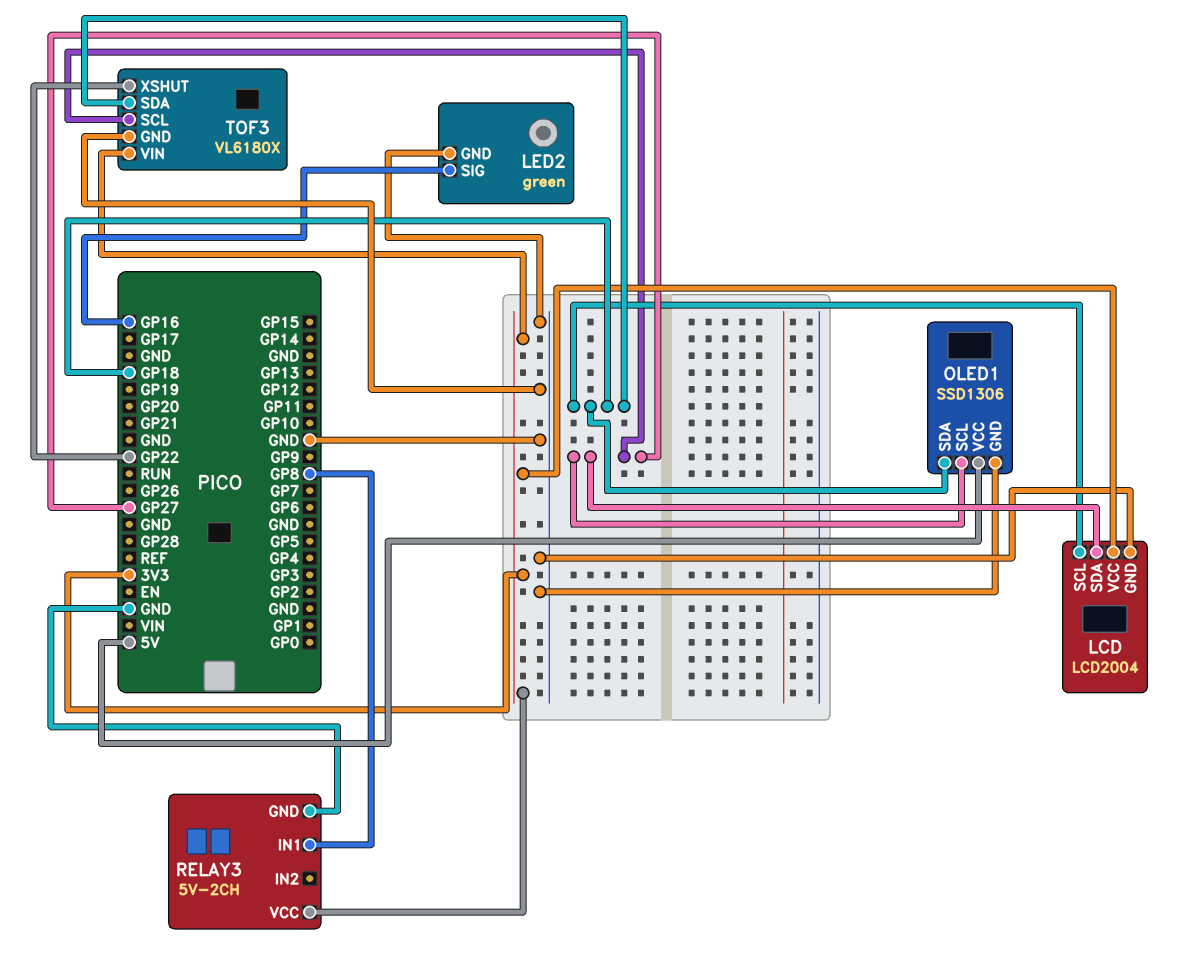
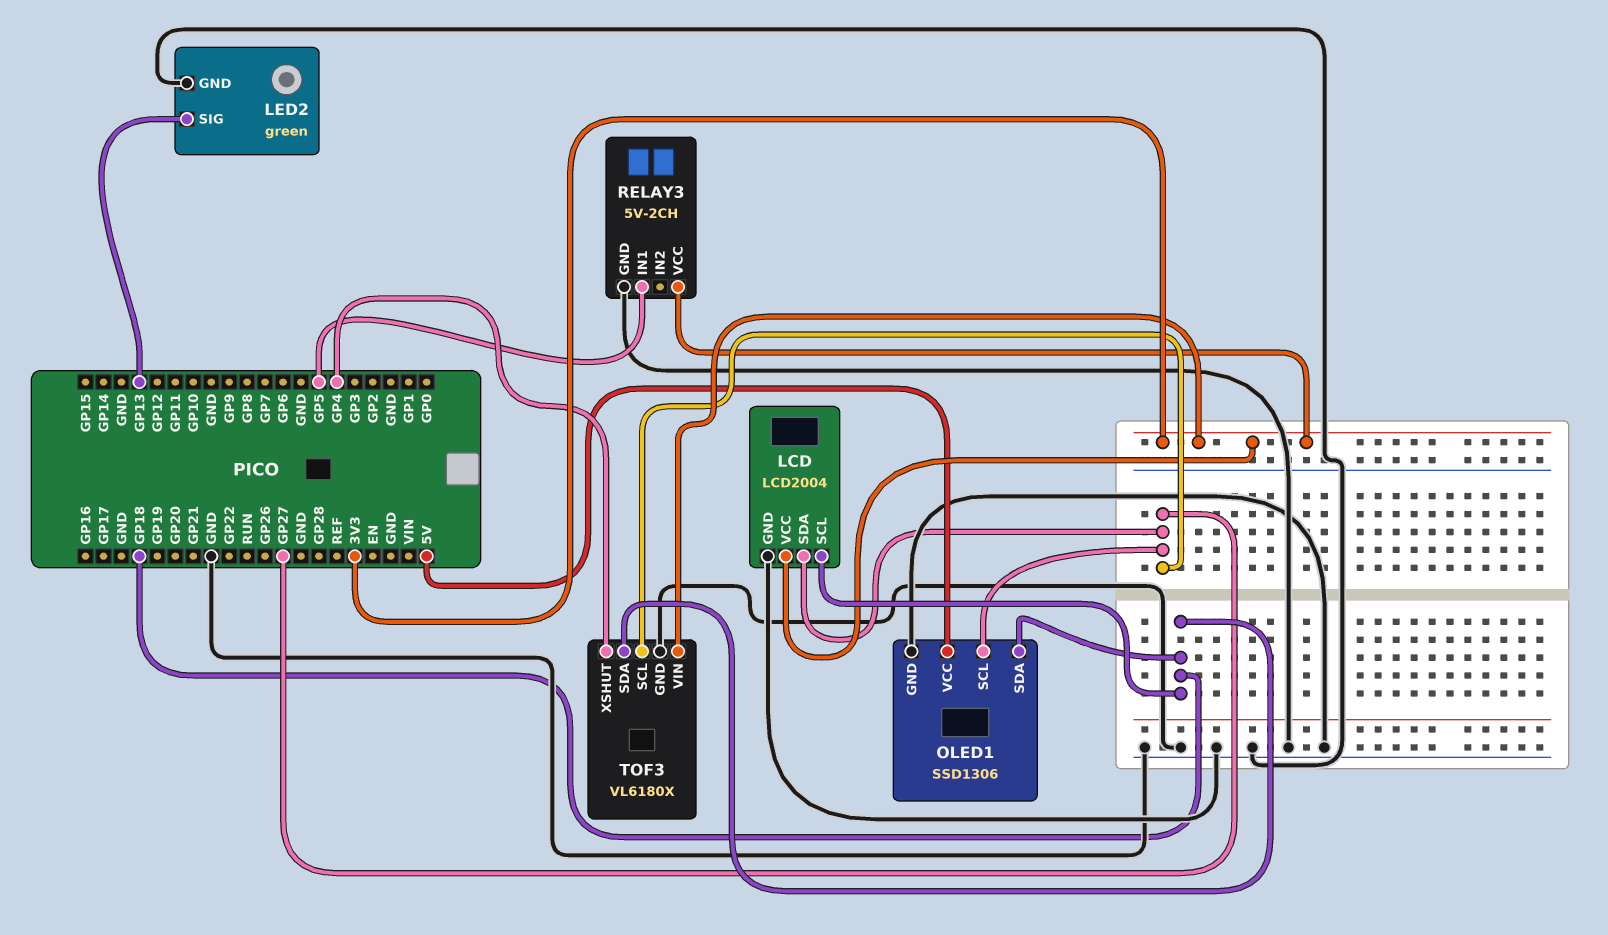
LED2 pin SIG: GP16 -> GP13
RELAY3 pin IN1: GP8 -> GP5
TOF3 pin XSHUT: GP22 -> GP4

